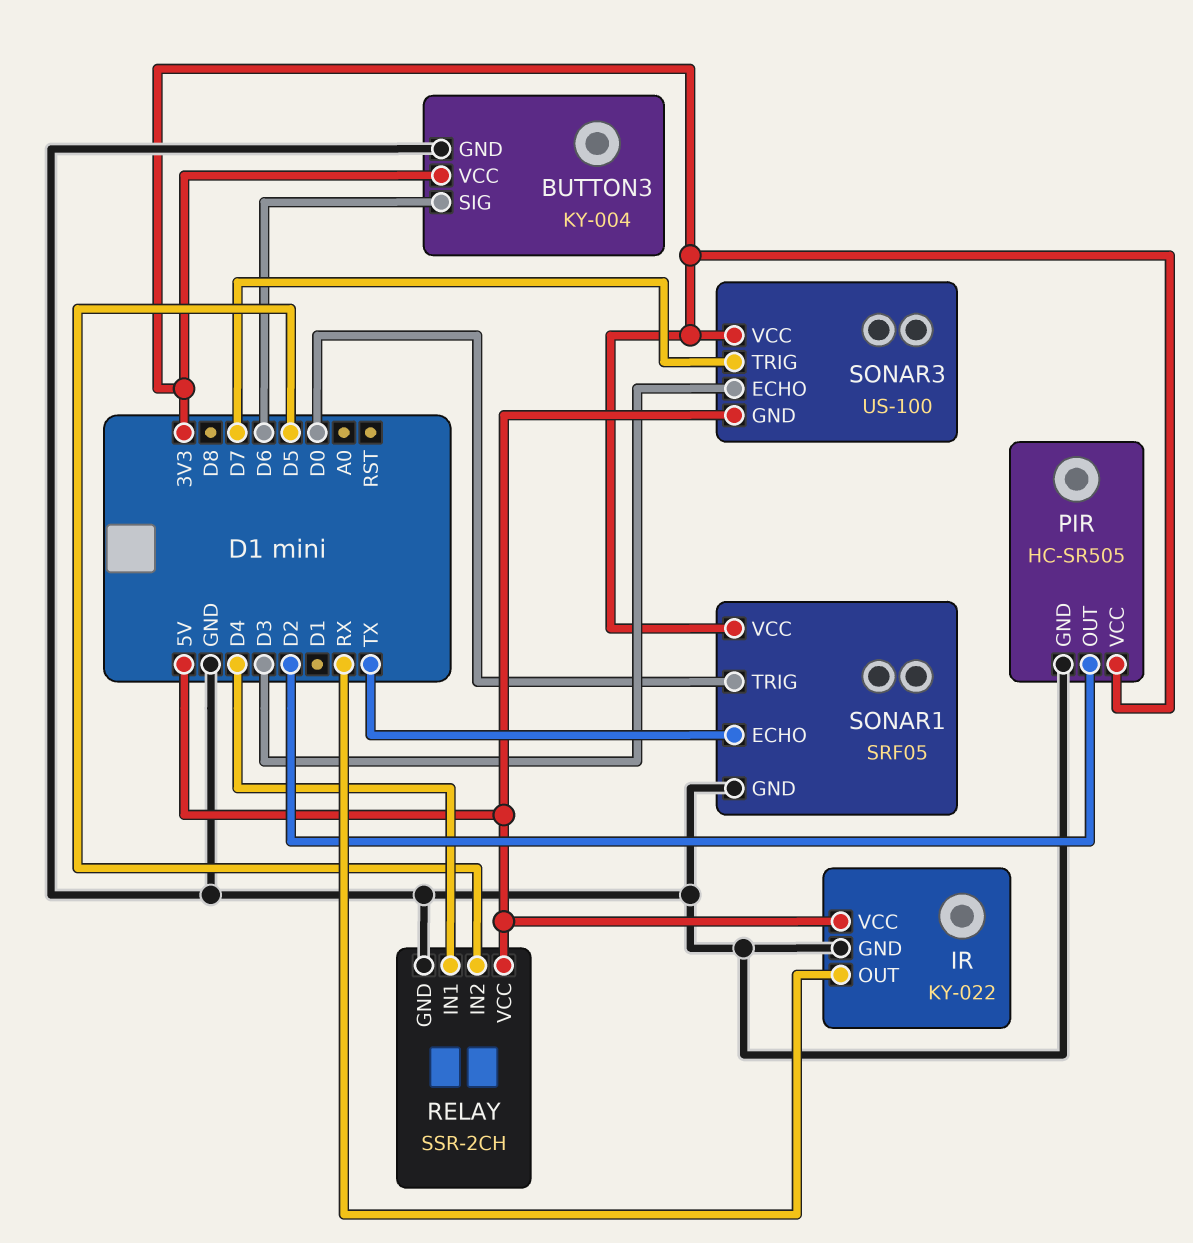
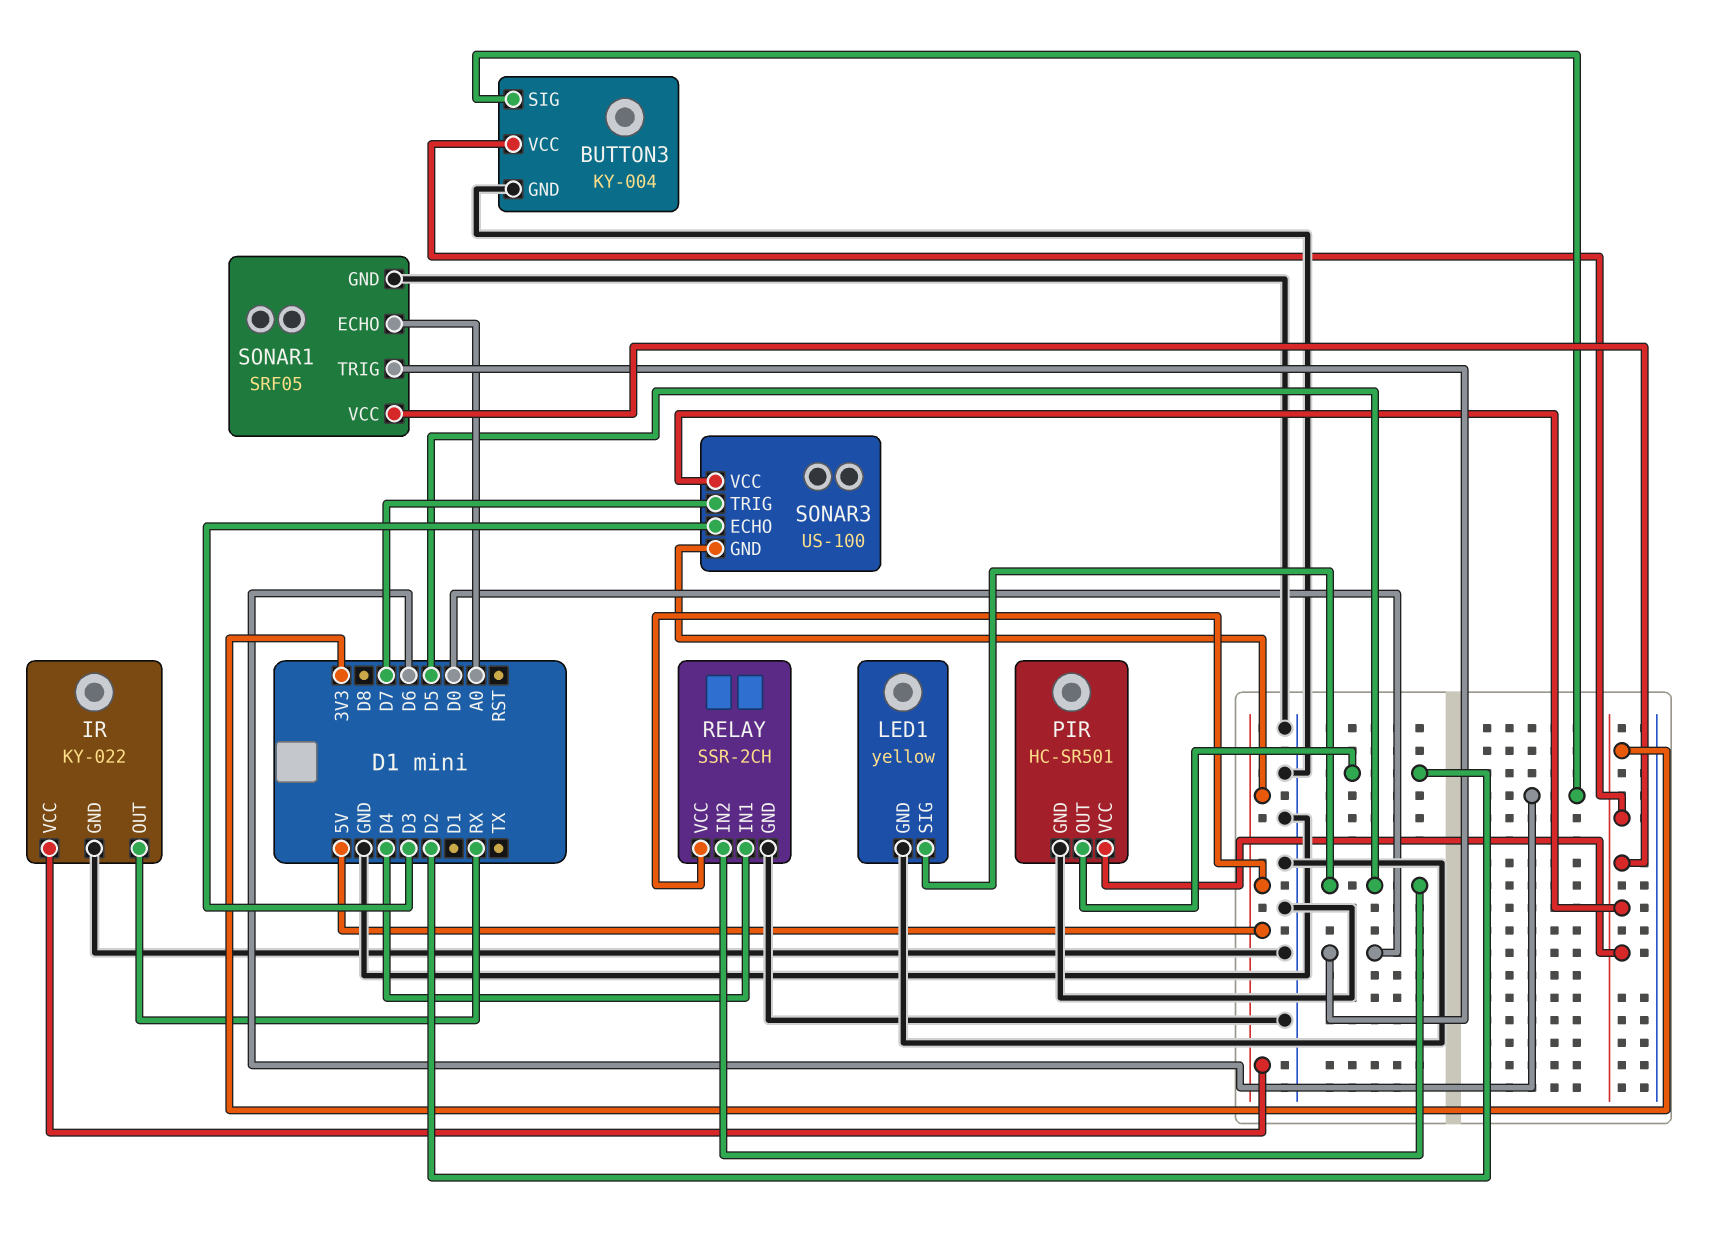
LED1: none -> yellow
LED1 pin GND: none -> GND
LED1 pin SIG: none -> D5
PIR: HC-SR505 -> HC-SR501
SONAR1 pin ECHO: TX -> A0

